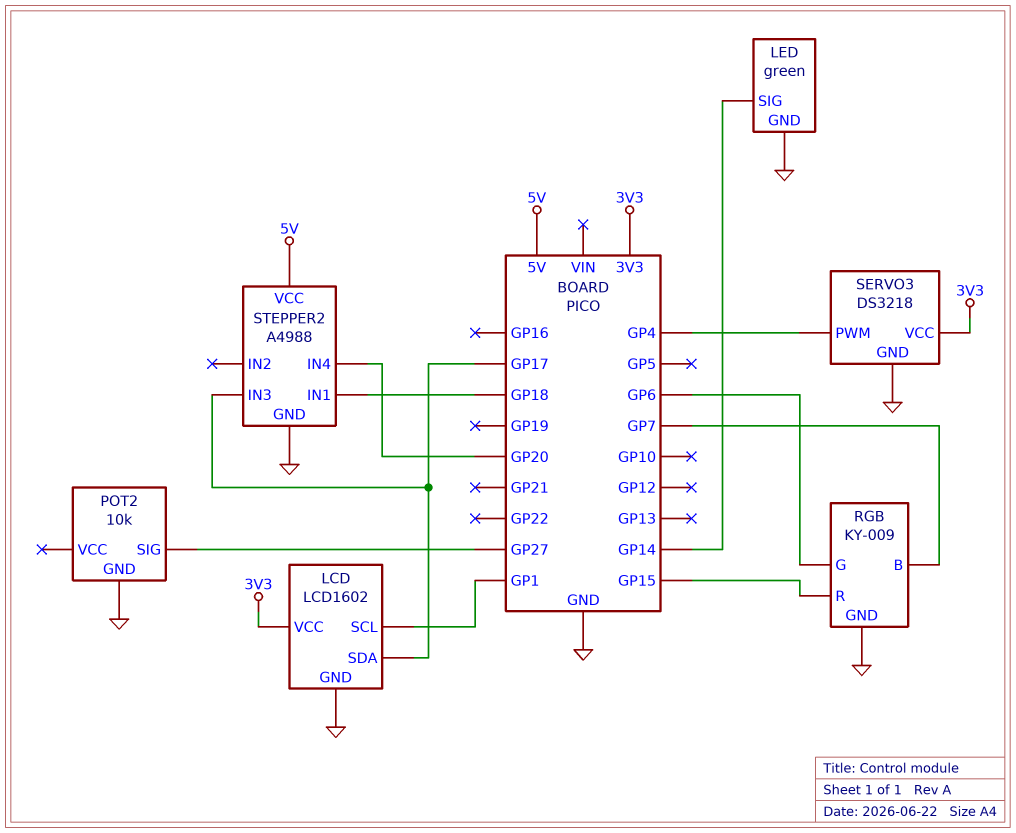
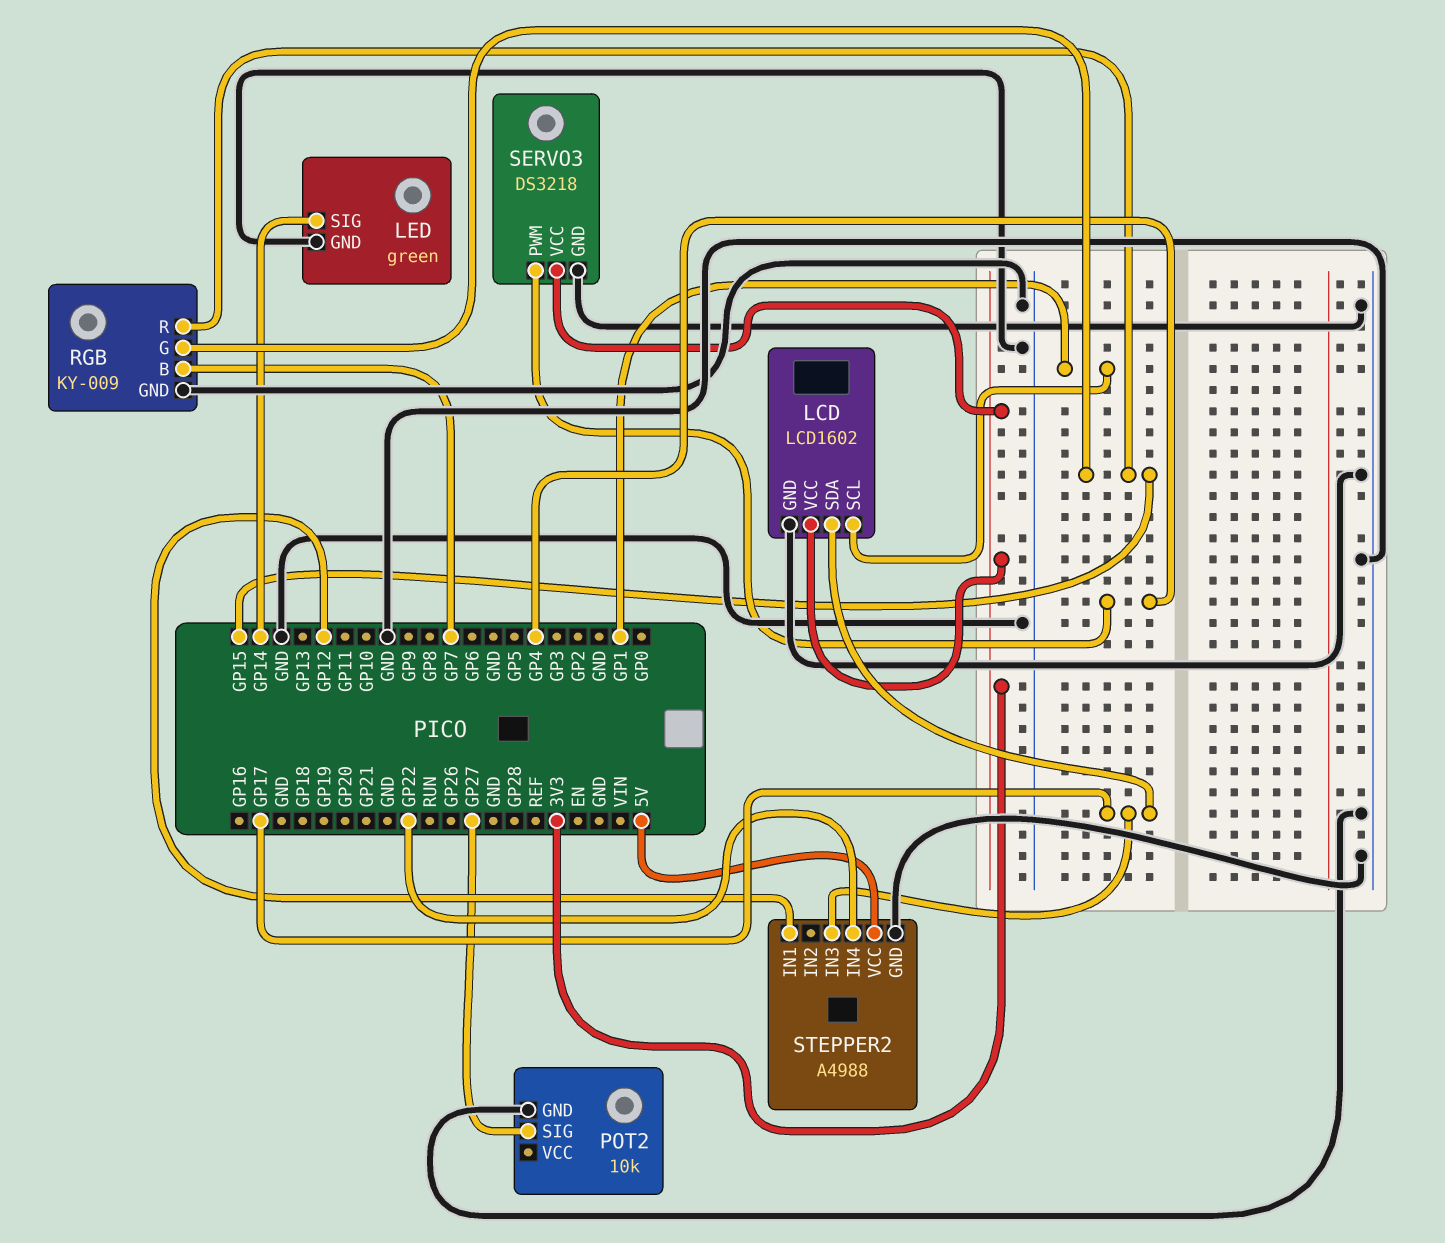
RGB pin G: GP6 -> GP15
STEPPER2 pin IN1: GP18 -> GP12
STEPPER2 pin IN4: GP20 -> GP22

